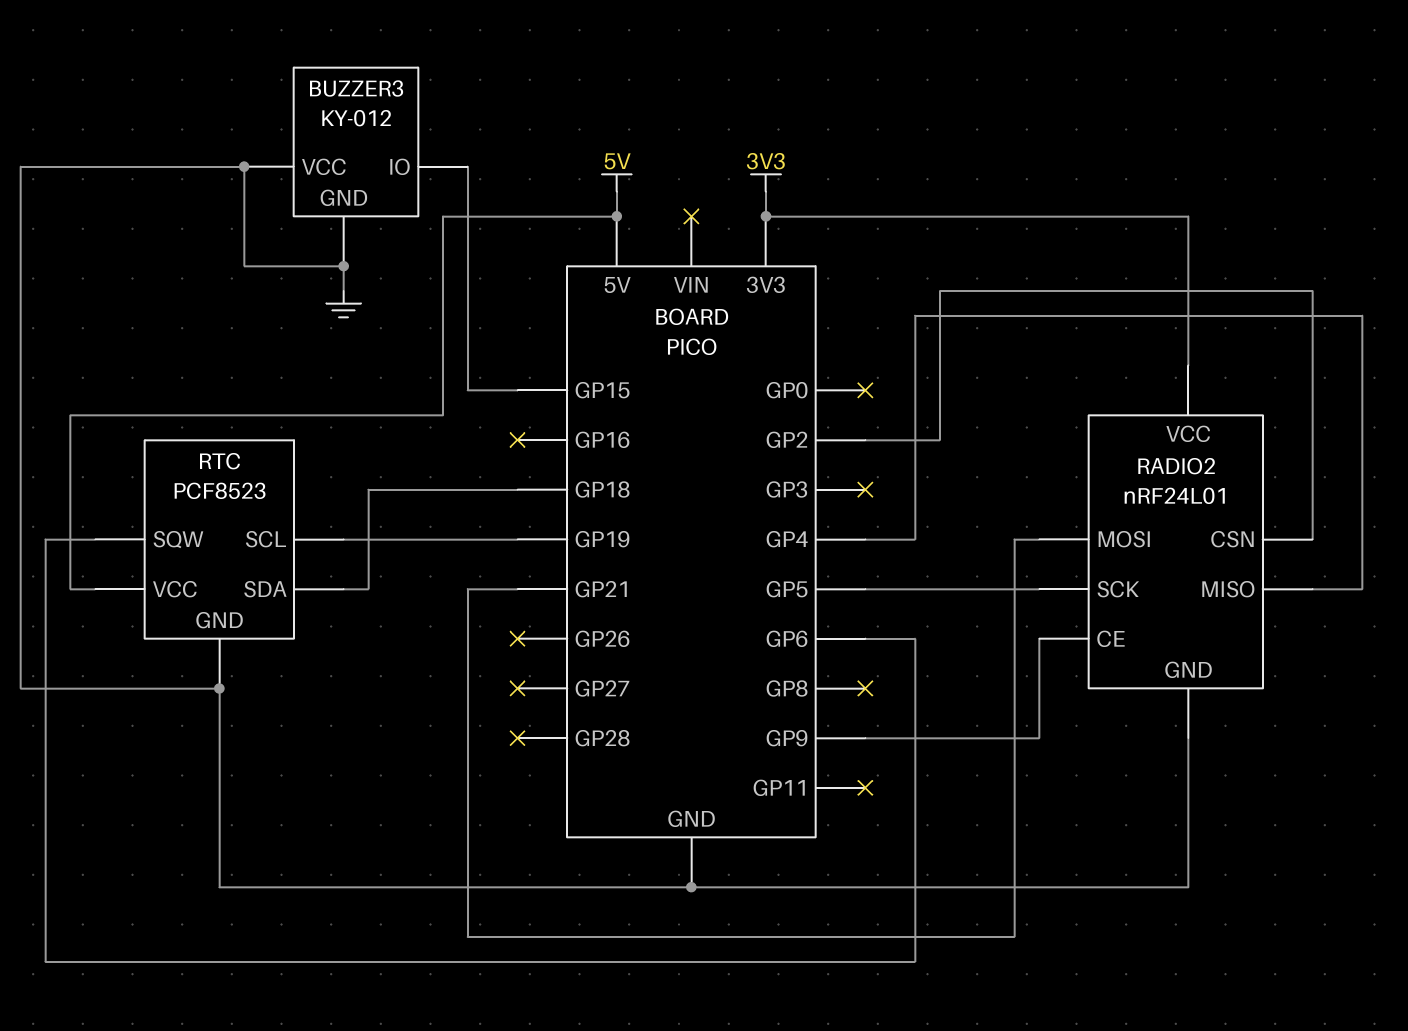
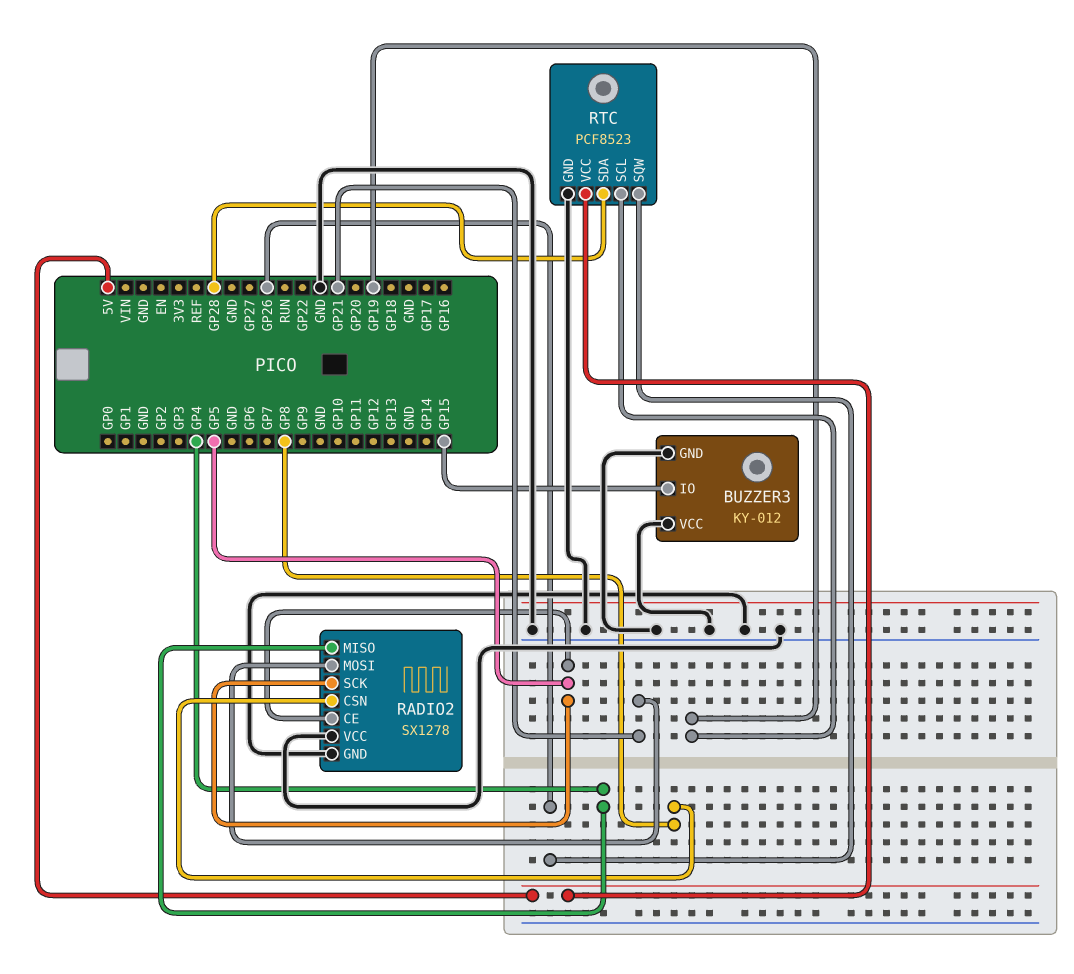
RADIO2: nRF24L01 -> SX1278
RADIO2 pin CE: GP9 -> GP5
RADIO2 pin CSN: GP2 -> GP8
RADIO2 pin VCC: 3V3 -> GND
RTC pin SDA: GP18 -> GP28
RTC pin SQW: GP6 -> GP26

